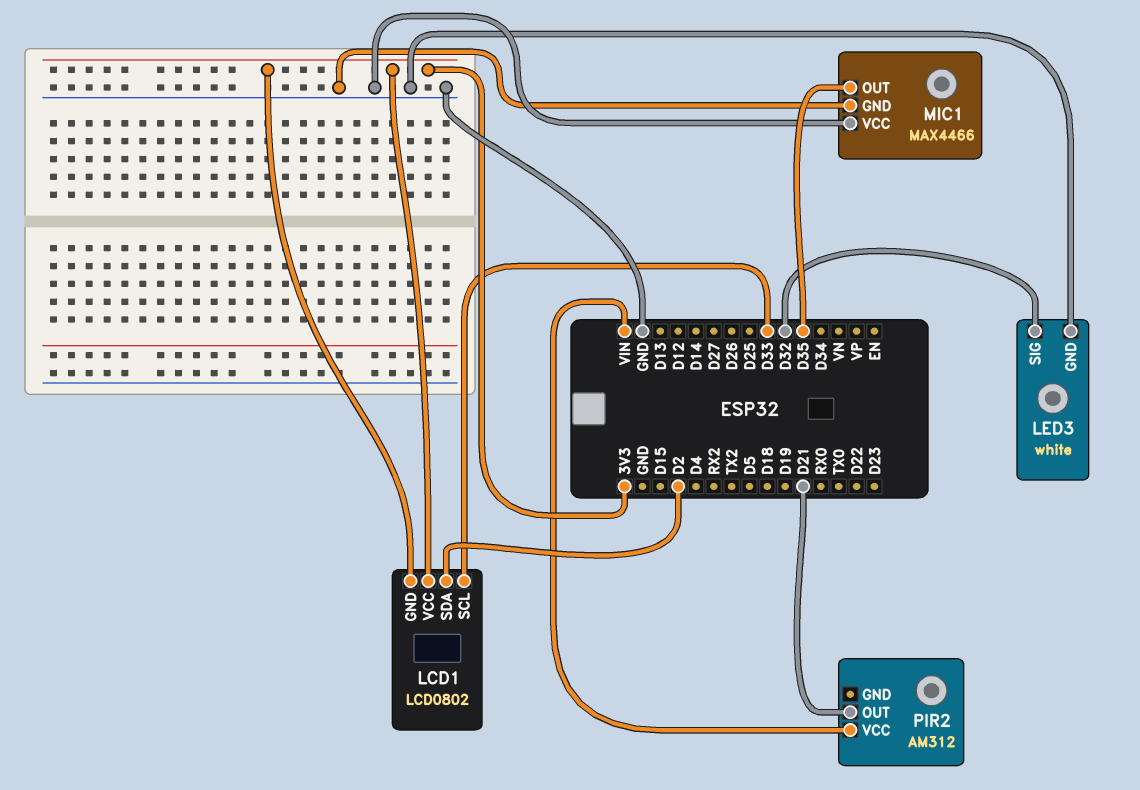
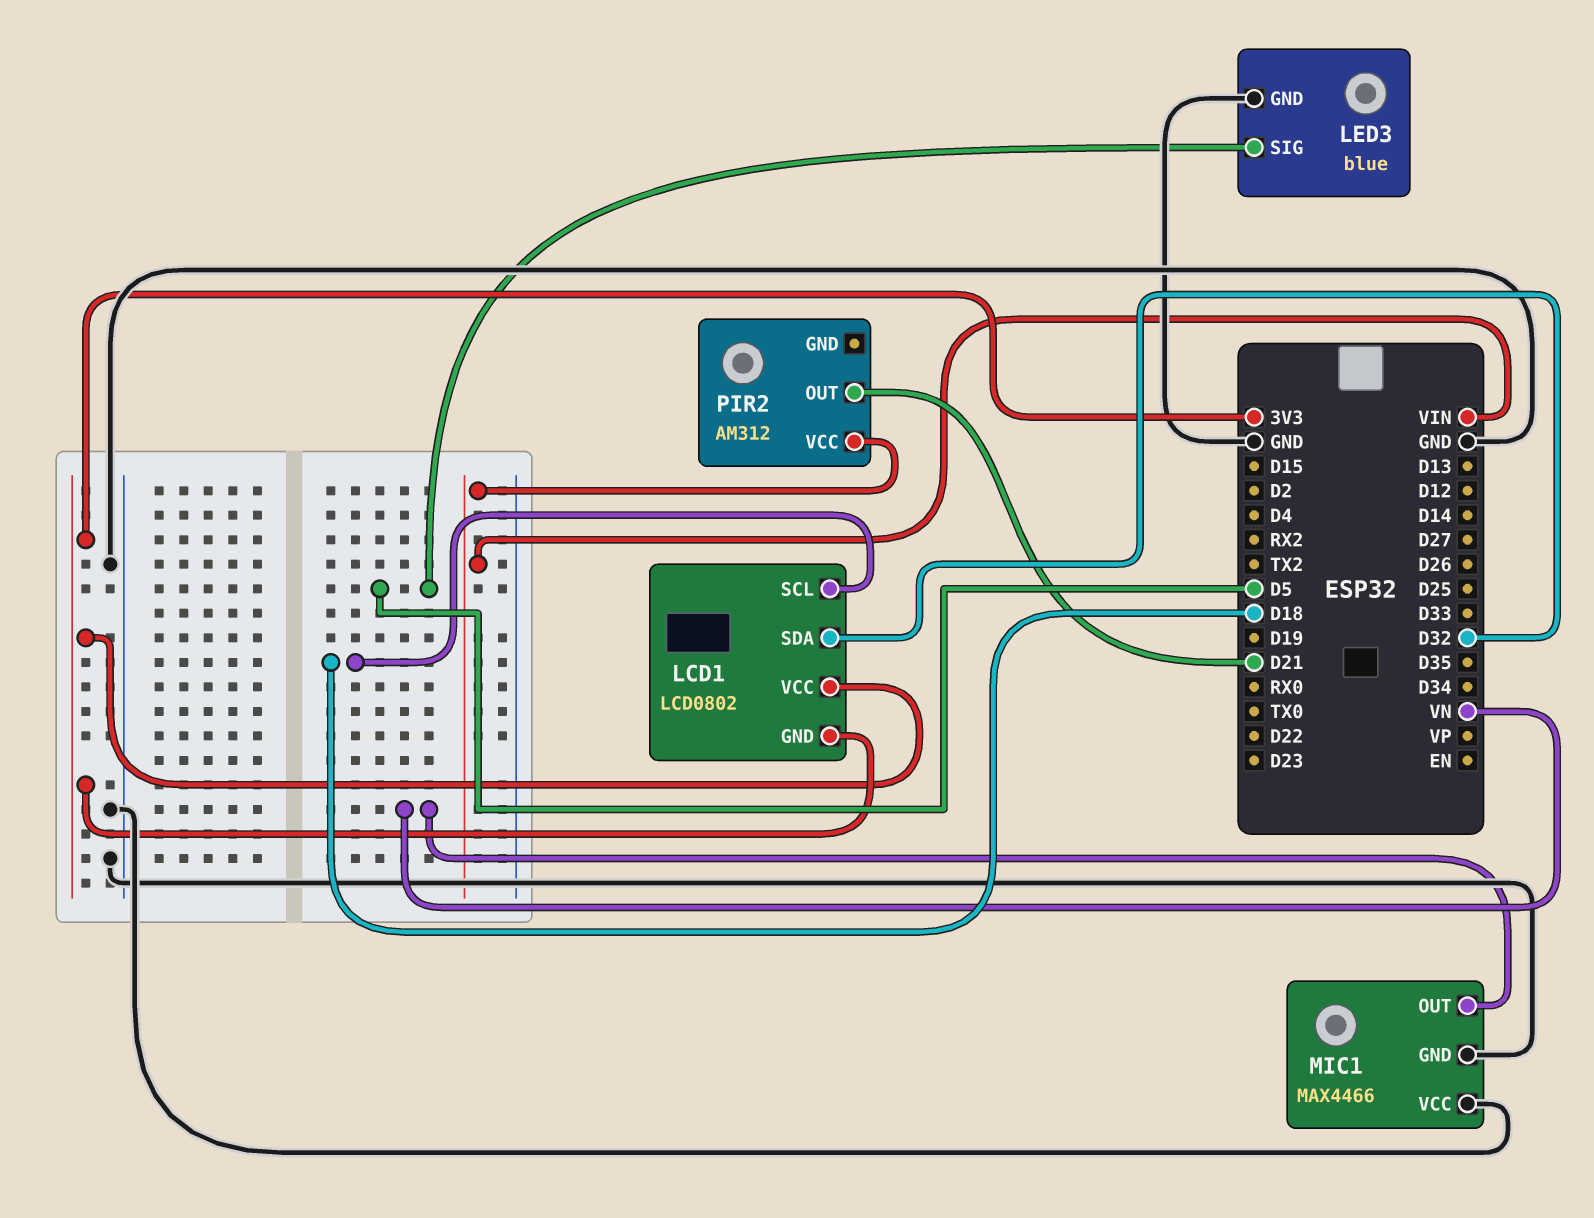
LCD1 pin SCL: D33 -> D18
LCD1 pin SDA: D2 -> D32
LED3: white -> blue
LED3 pin SIG: D32 -> D5
MIC1 pin OUT: D35 -> VN

